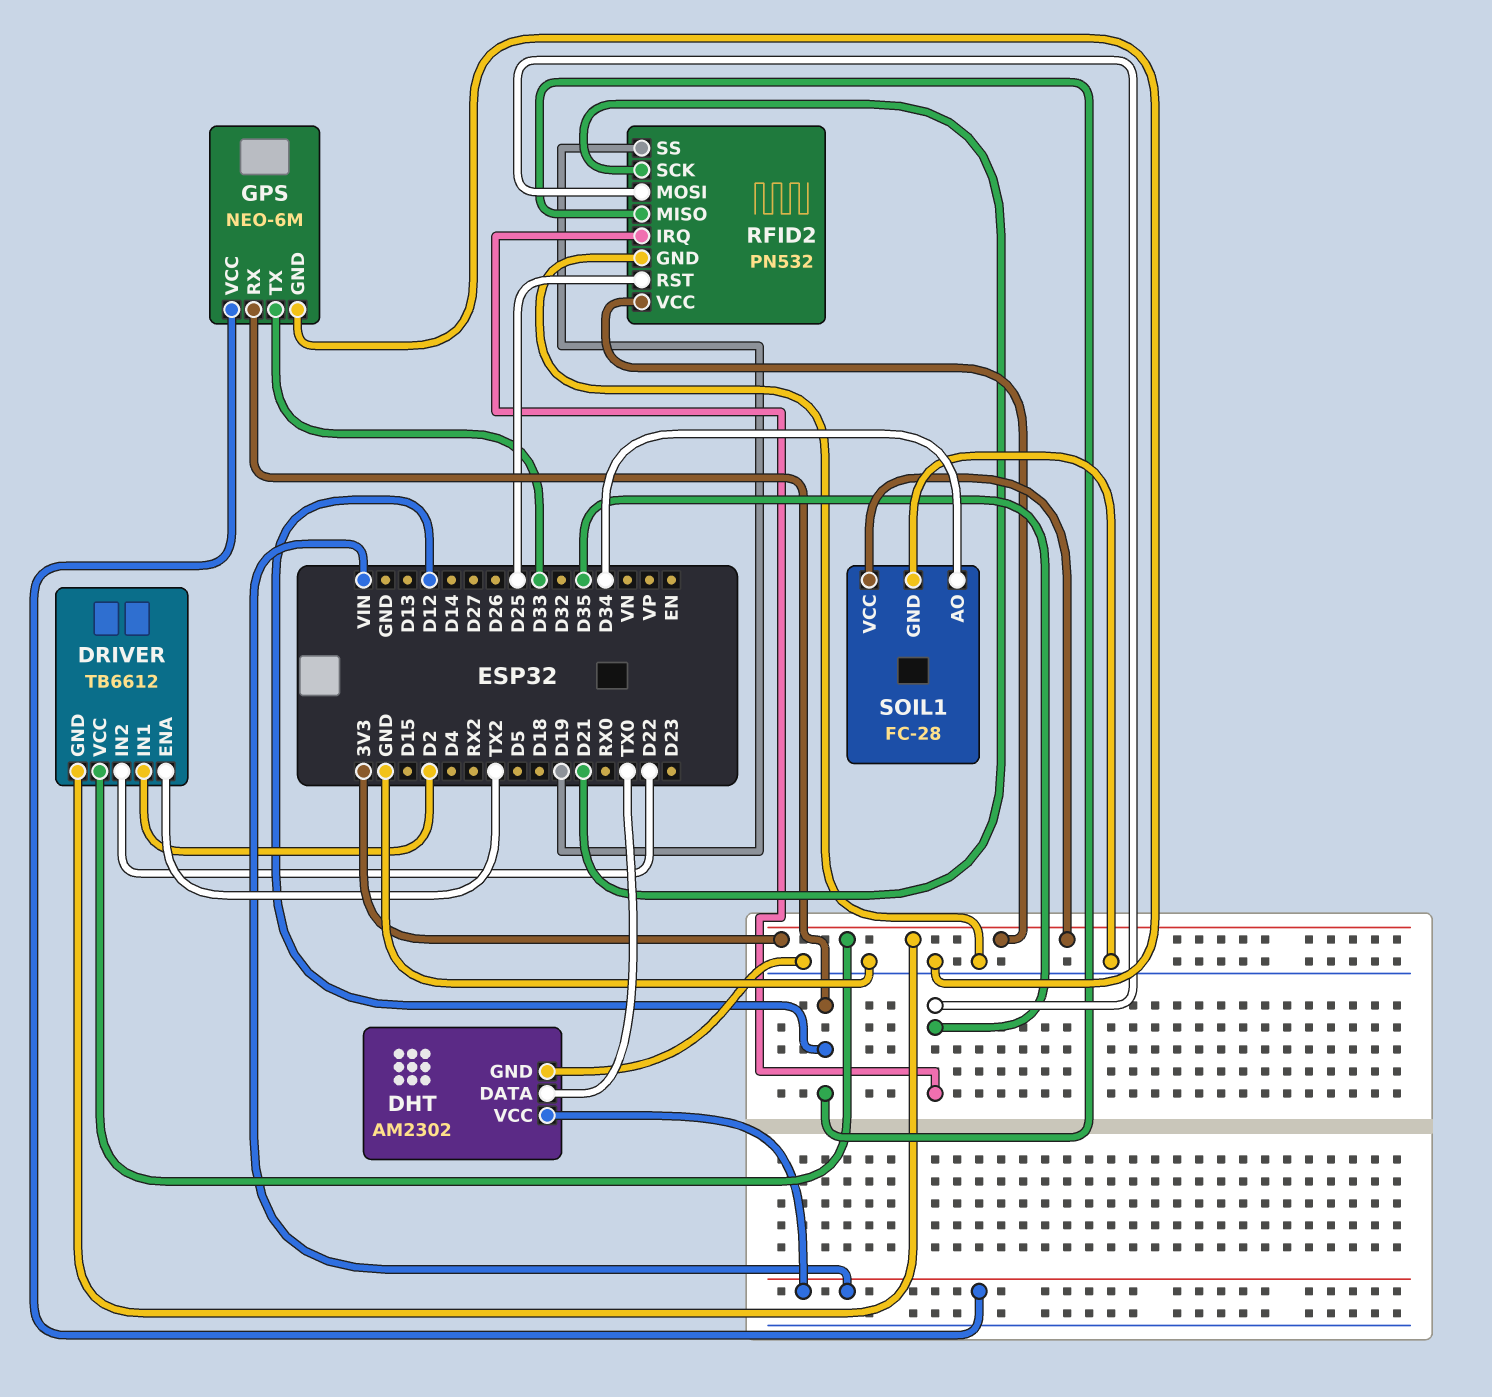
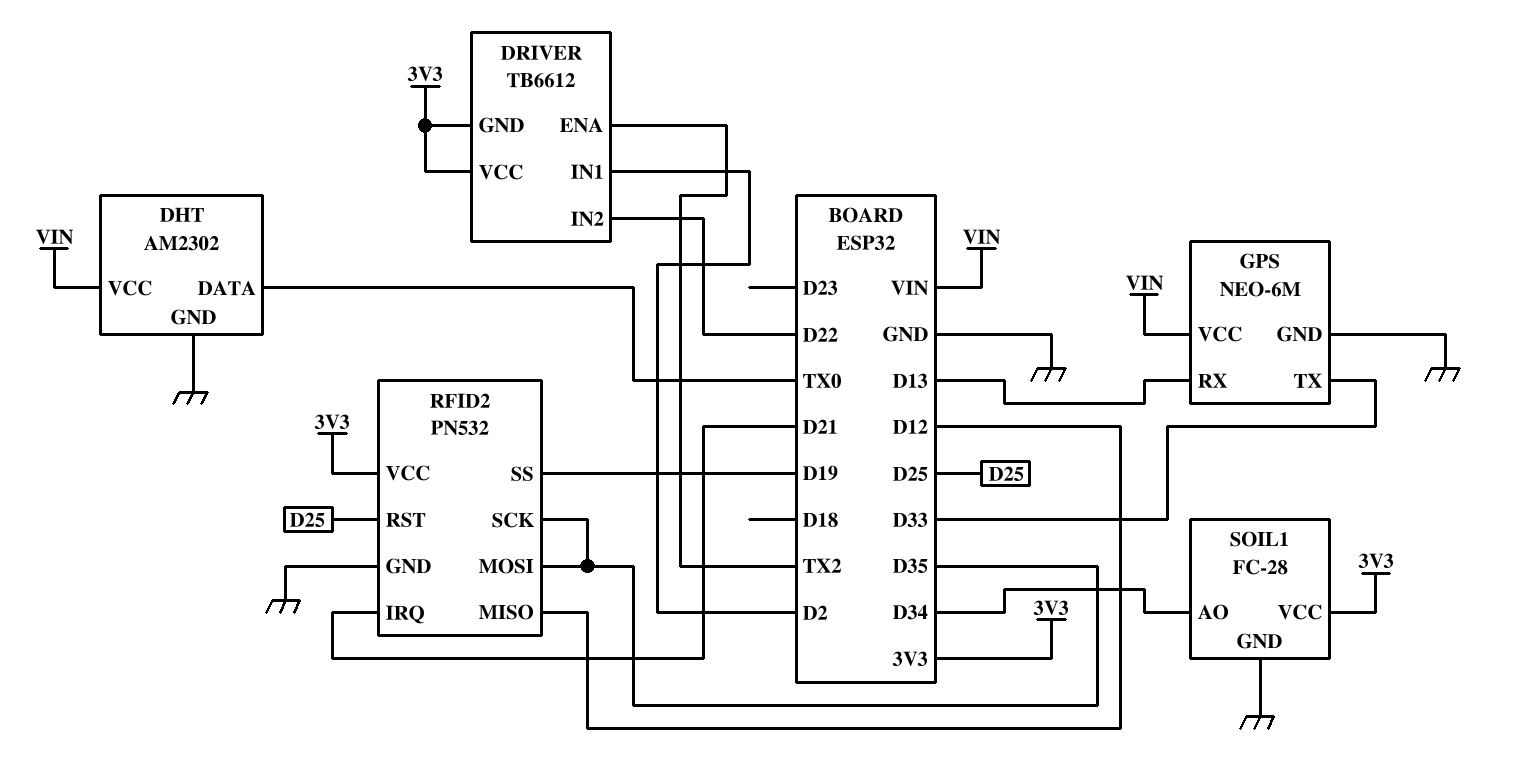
GPS pin RX: D12 -> D13
RFID2 pin IRQ: D35 -> D21
RFID2 pin SCK: D21 -> D35

